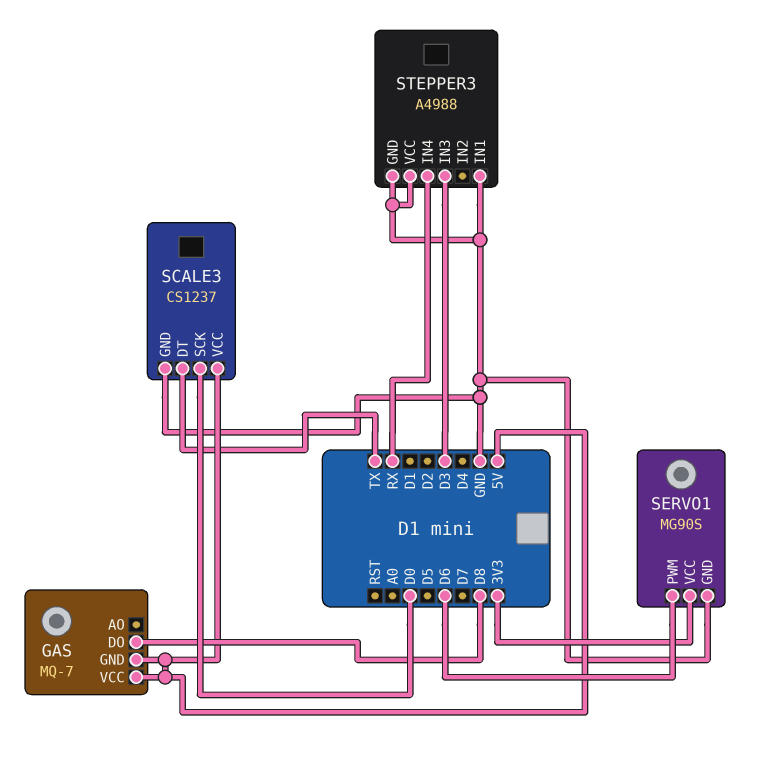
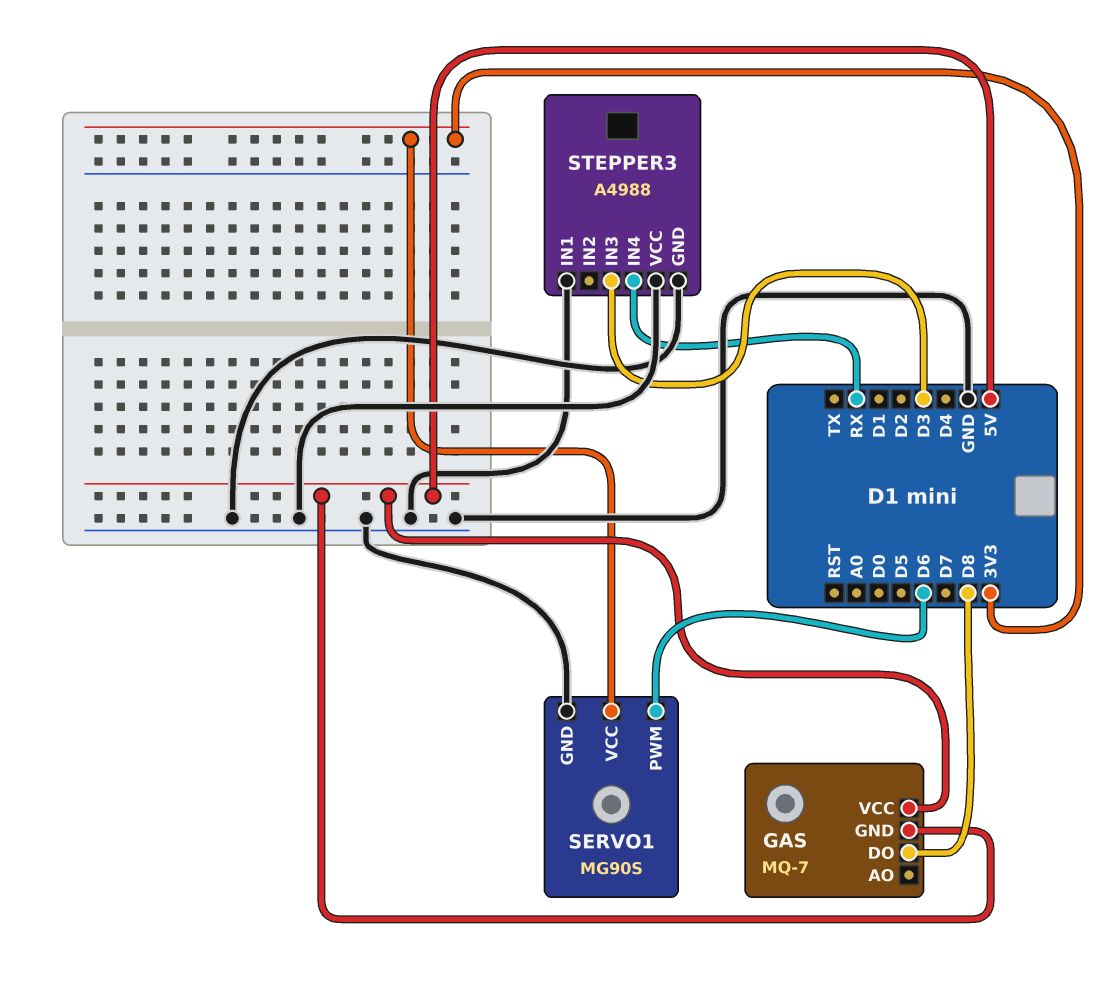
SCALE3: CS1237 -> none
SCALE3 pin DT: TX -> none
SCALE3 pin GND: GND -> none
SCALE3 pin SCK: D0 -> none
SCALE3 pin VCC: 5V -> none

